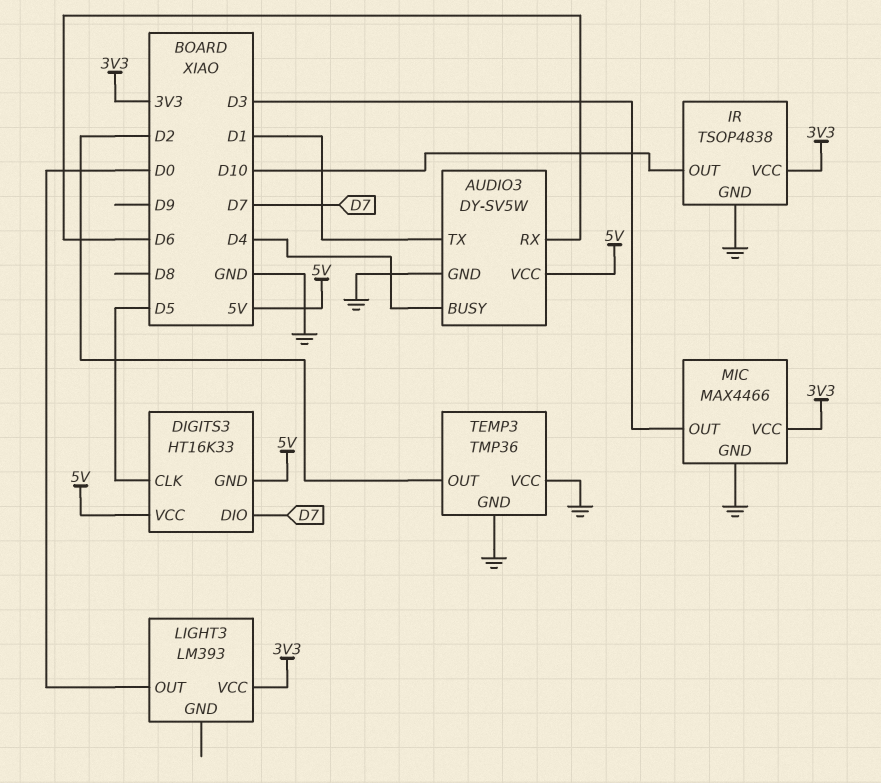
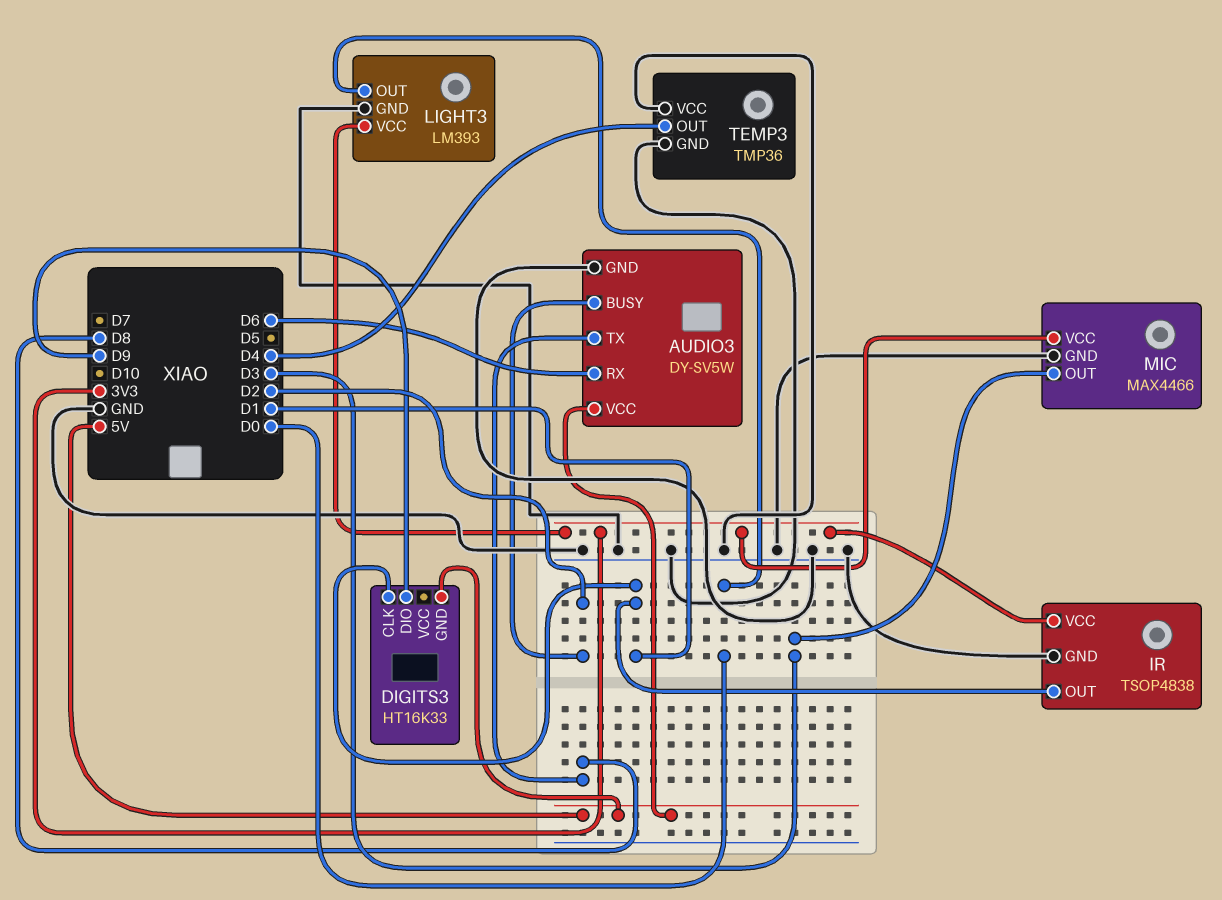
AUDIO3 pin BUSY: D4 -> D2
AUDIO3 pin TX: D1 -> D8
DIGITS3 pin CLK: D5 -> D1
DIGITS3 pin DIO: D7 -> D9
DIGITS3 pin VCC: 5V -> none
IR pin OUT: D10 -> D1
LIGHT3 pin GND: none -> GND
TEMP3 pin OUT: D2 -> D4

